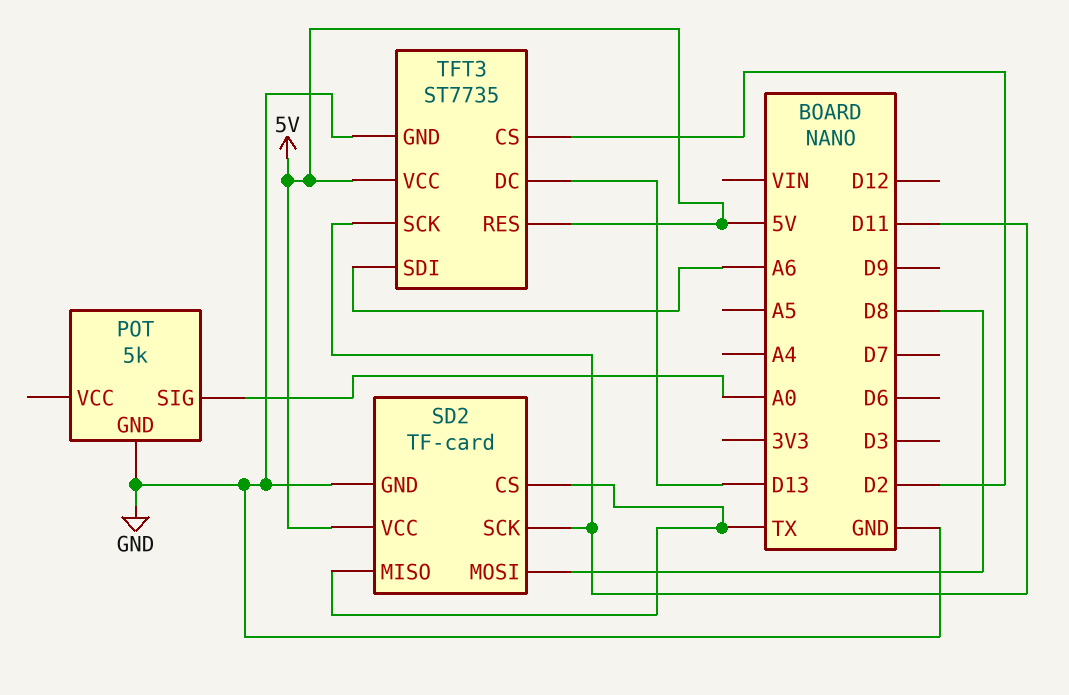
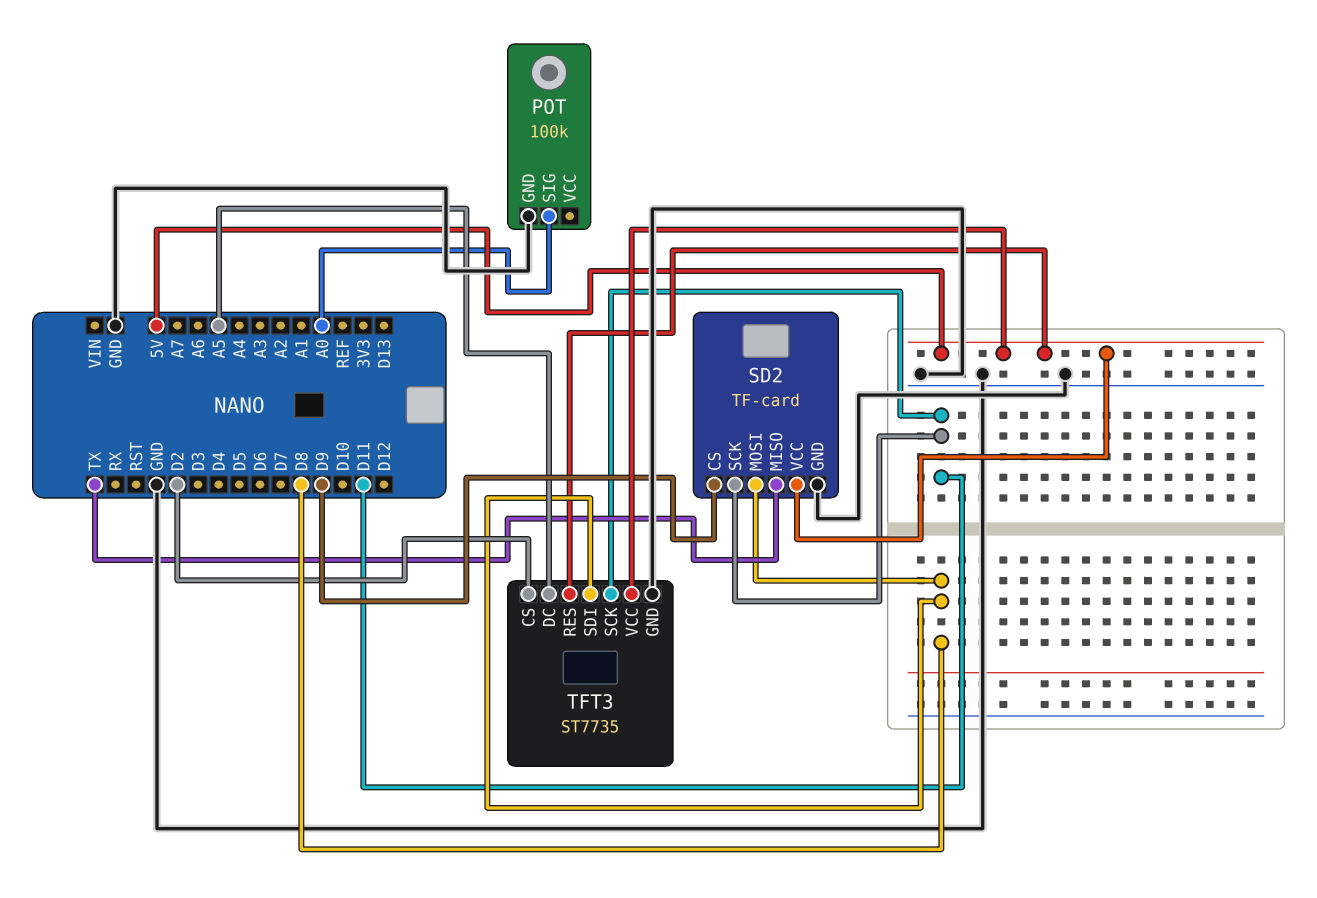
POT: 5k -> 100k
SD2 pin CS: TX -> D9
TFT3 pin DC: D13 -> A5
TFT3 pin SDI: A6 -> D8

